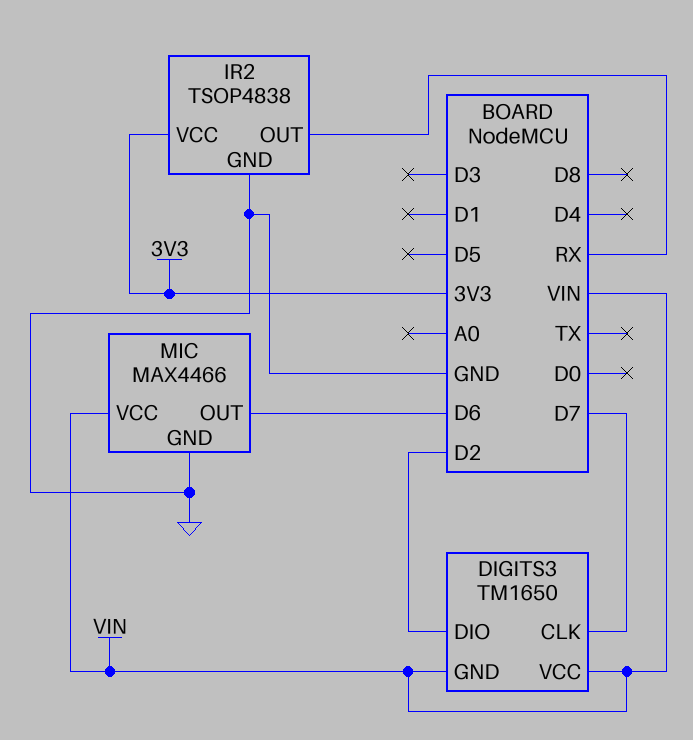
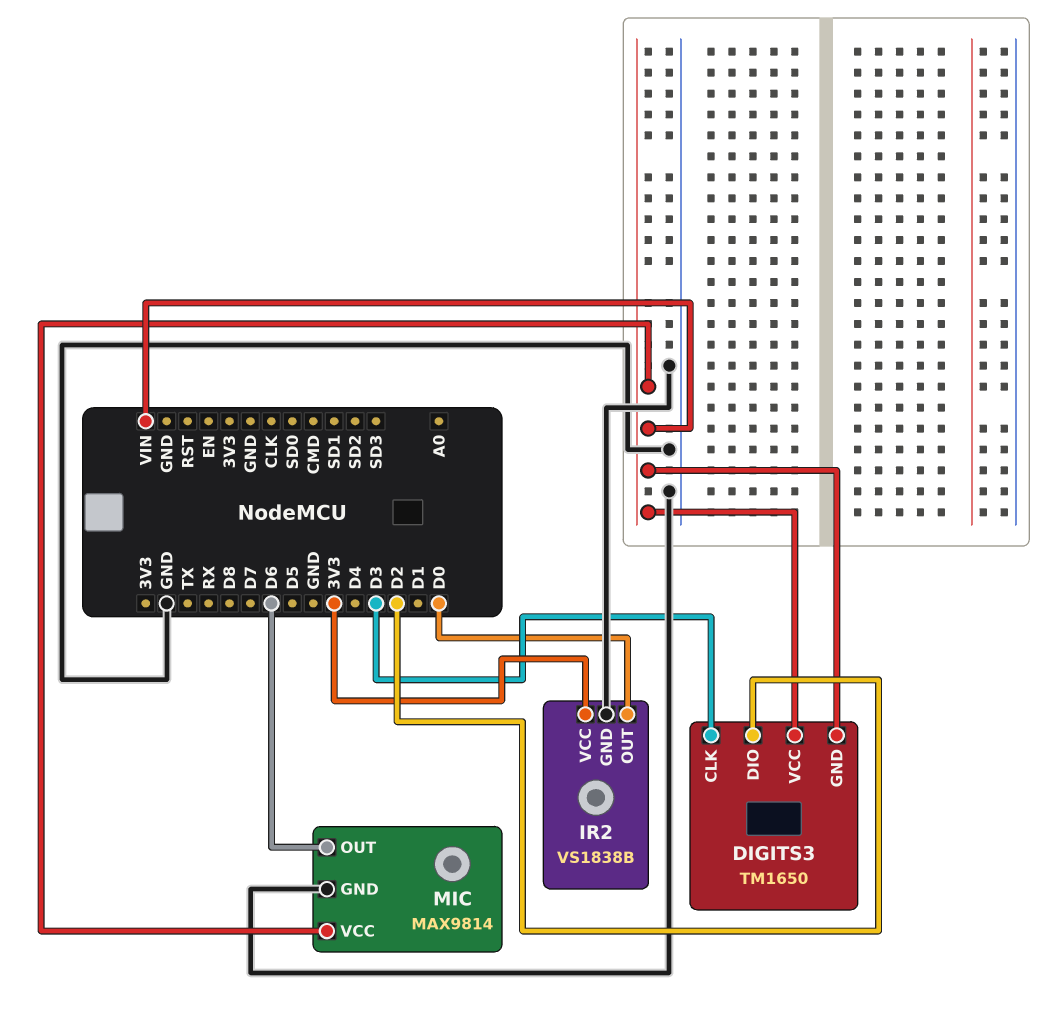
DIGITS3 pin CLK: D7 -> D3
IR2: TSOP4838 -> VS1838B
IR2 pin OUT: RX -> D0
MIC: MAX4466 -> MAX9814

